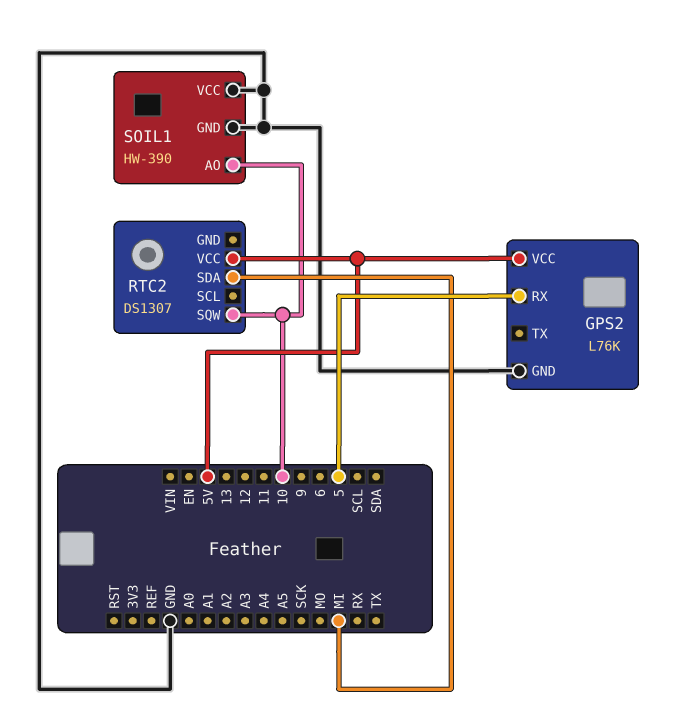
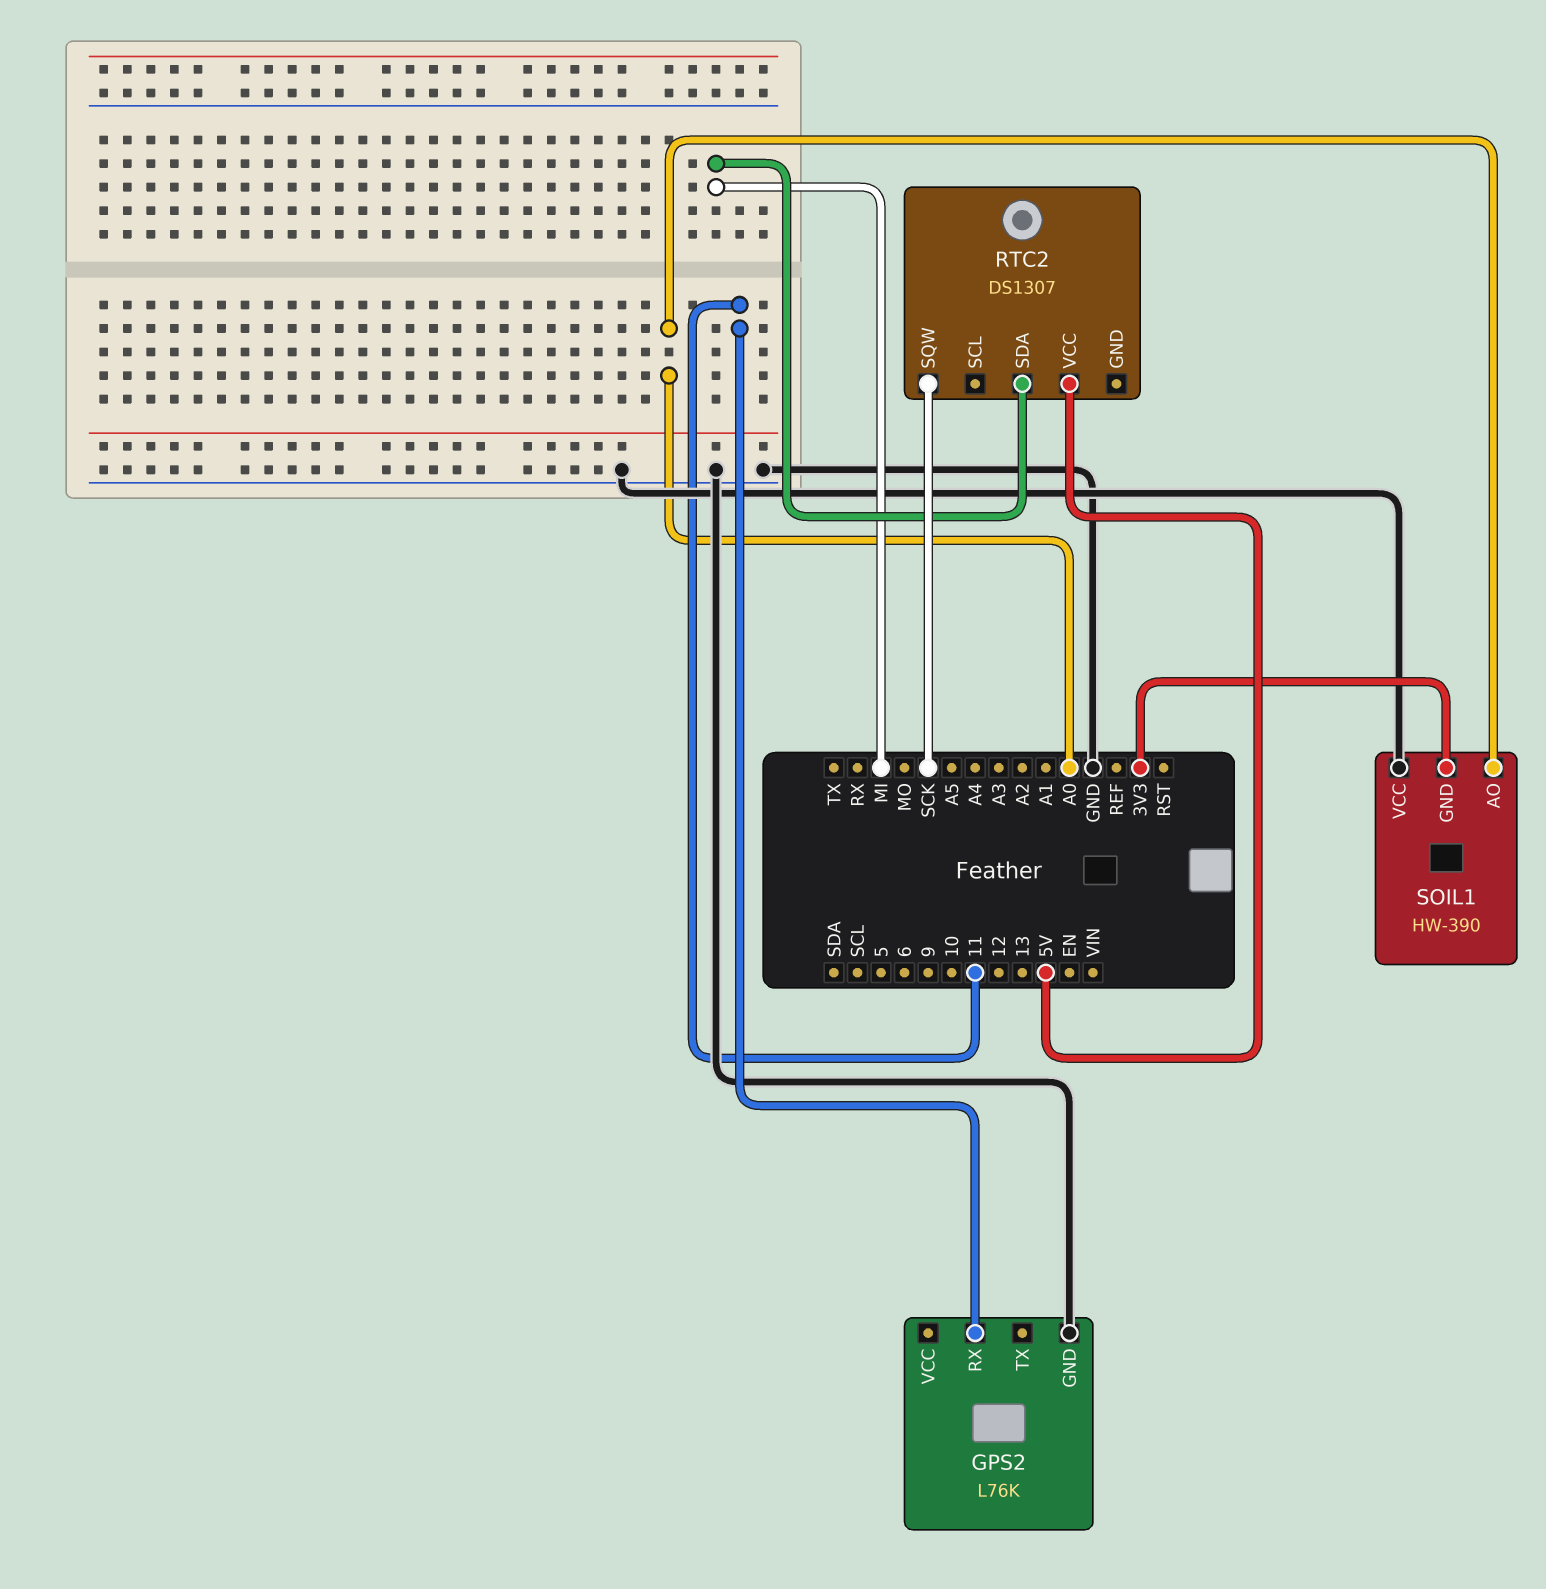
GPS2 pin RX: 5 -> 11
GPS2 pin VCC: 5V -> none
RTC2 pin SQW: 10 -> SCK
SOIL1 pin AO: 10 -> A0
SOIL1 pin GND: GND -> 3V3

